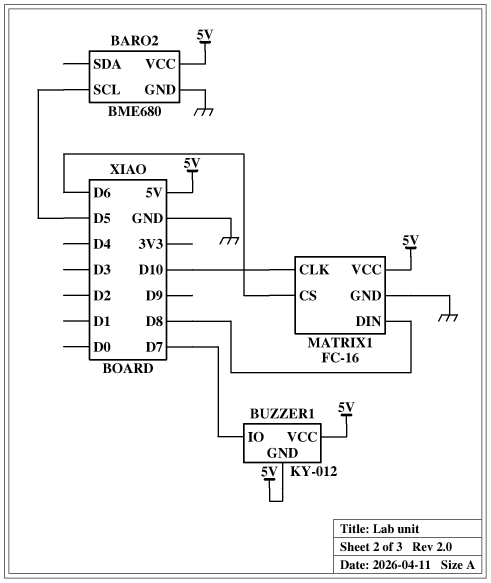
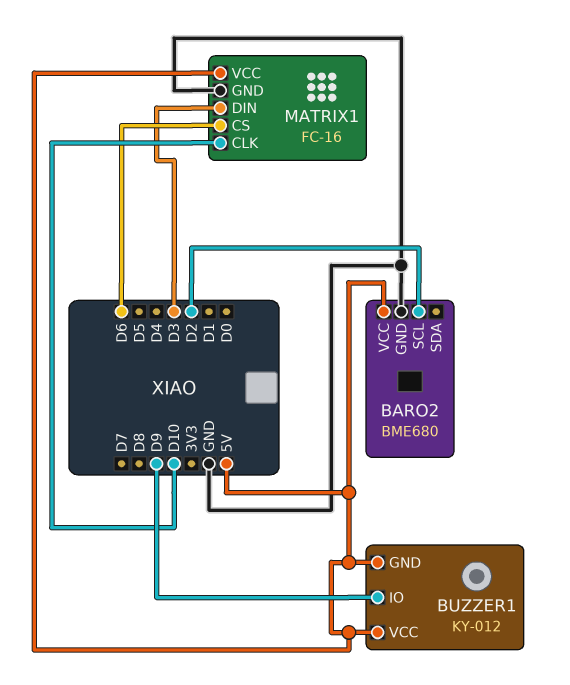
BARO2 pin SCL: D5 -> D2
BUZZER1 pin IO: D7 -> D9
MATRIX1 pin DIN: D8 -> D3

